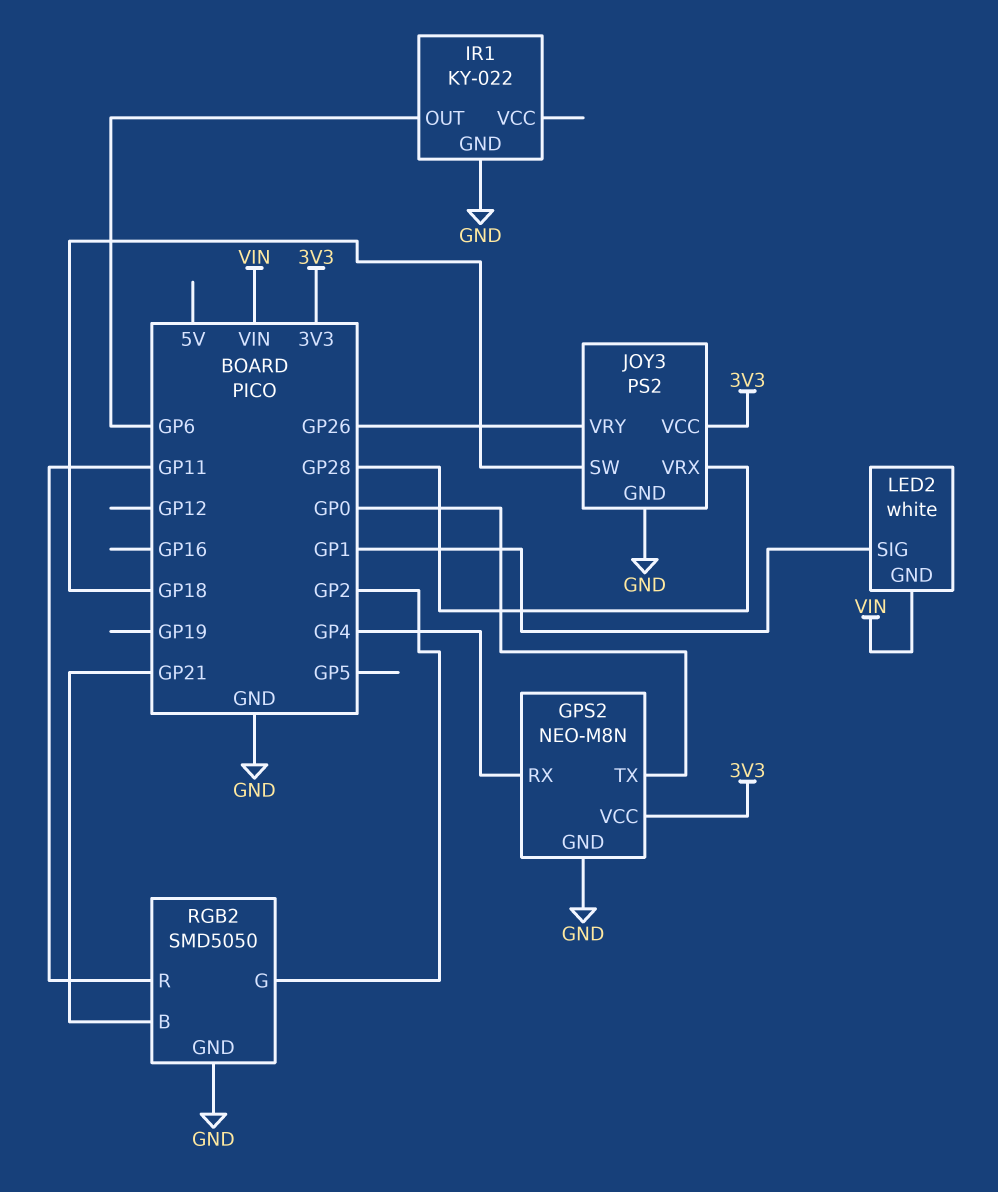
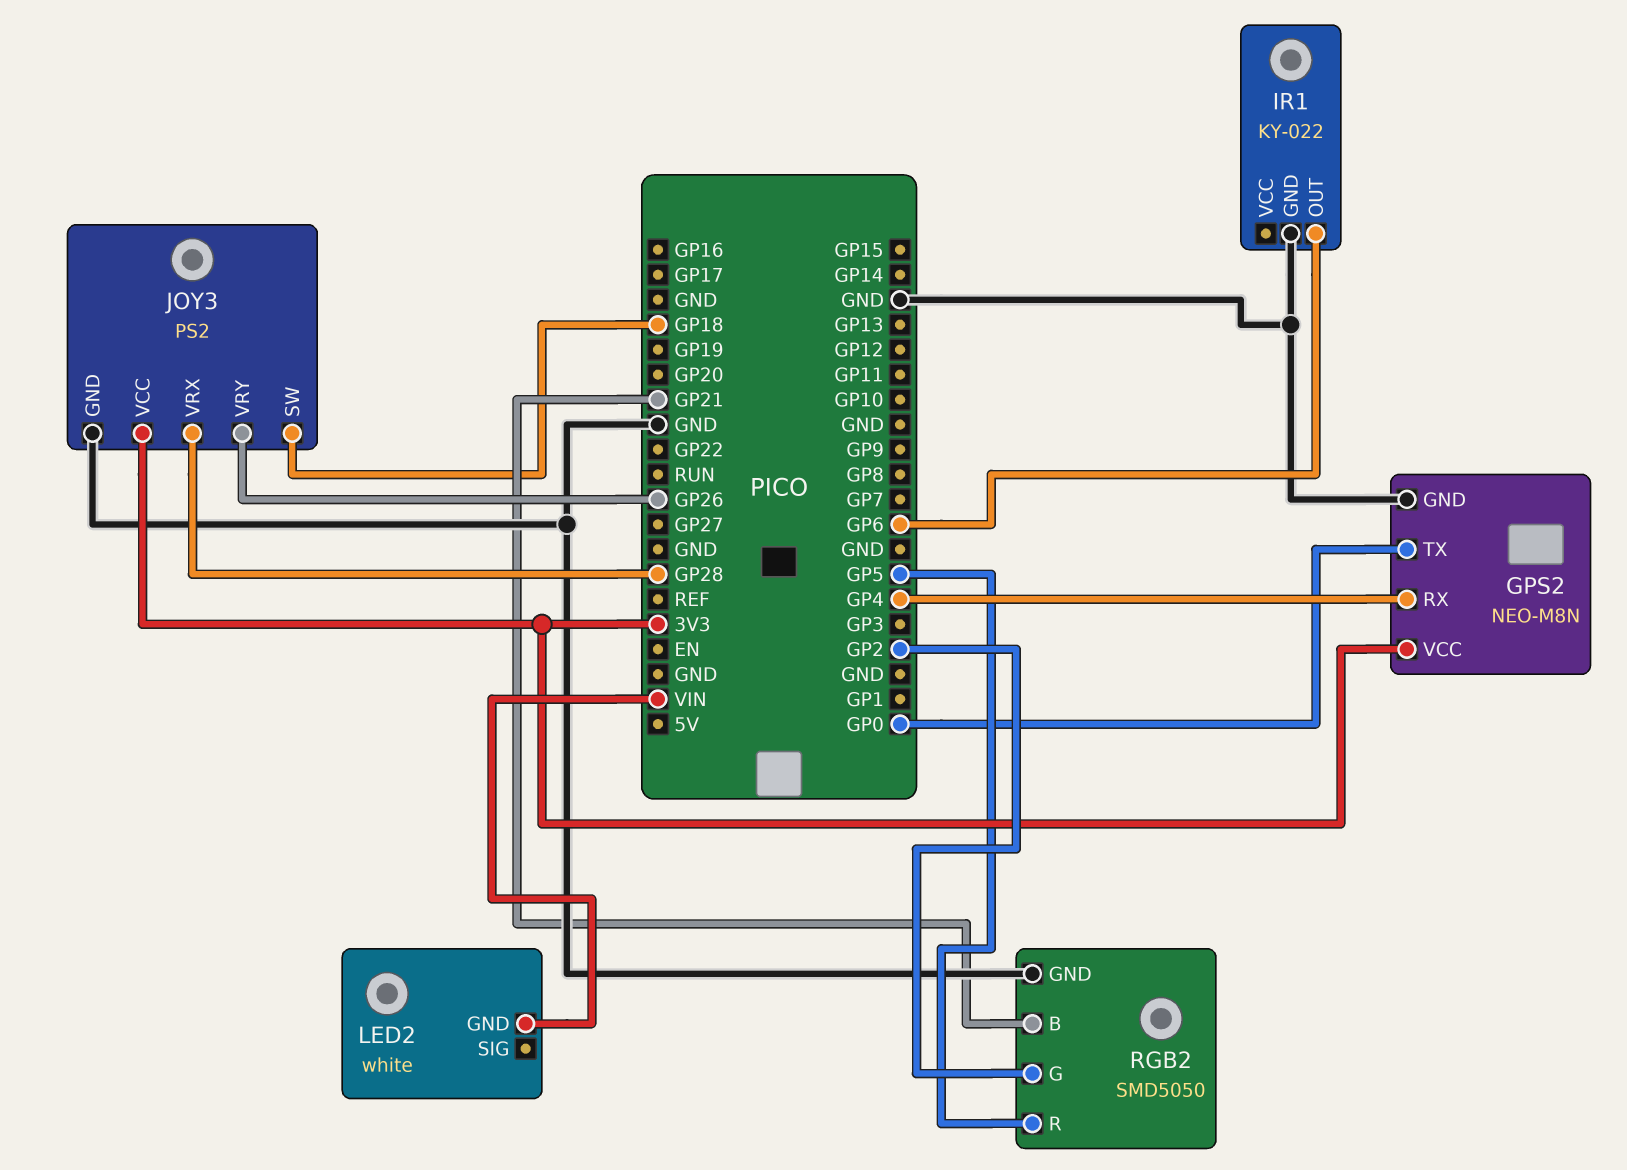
LED2 pin SIG: GP1 -> none
RGB2 pin R: GP11 -> GP5

